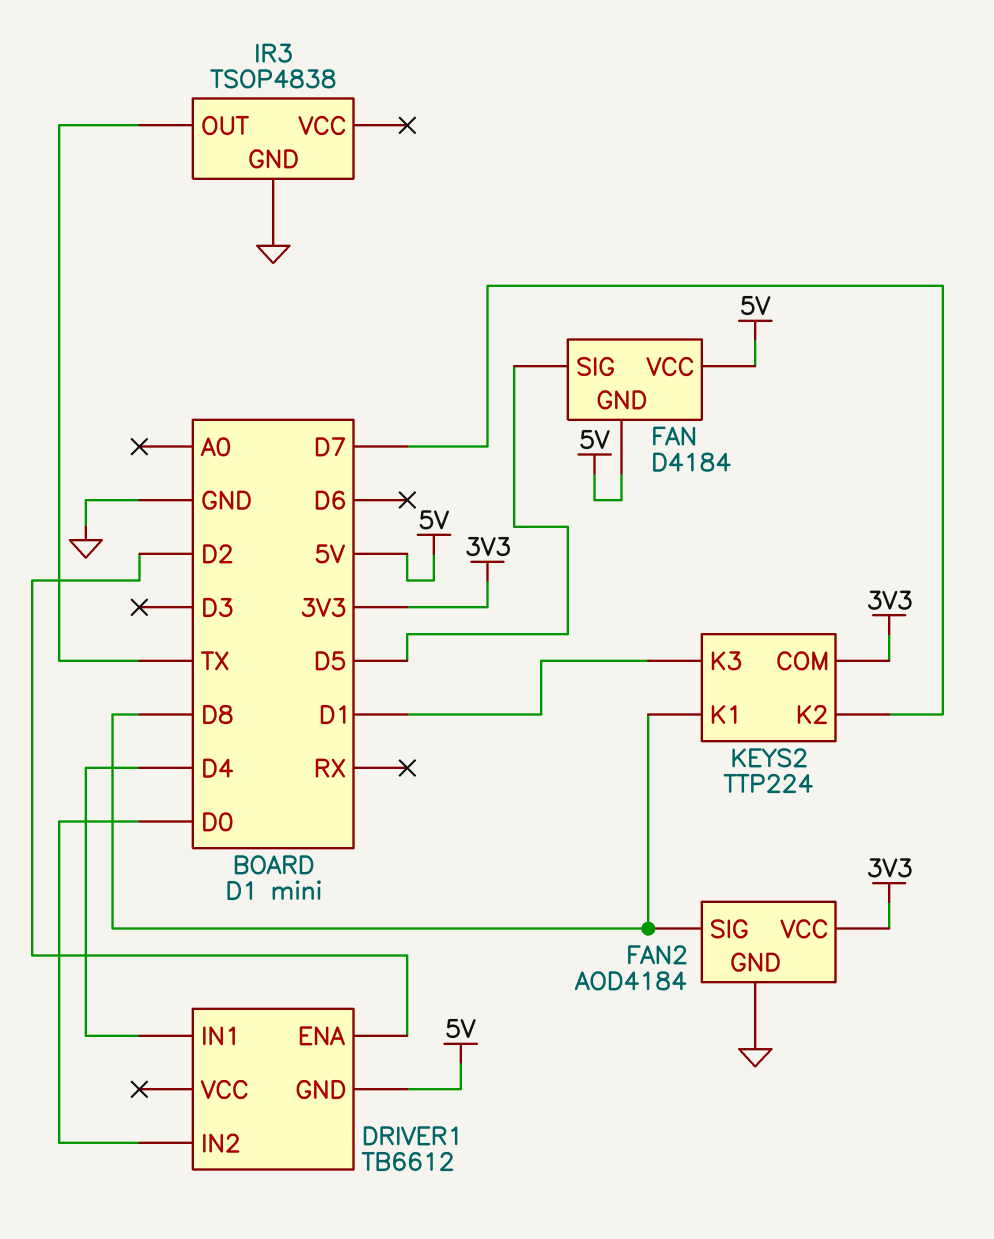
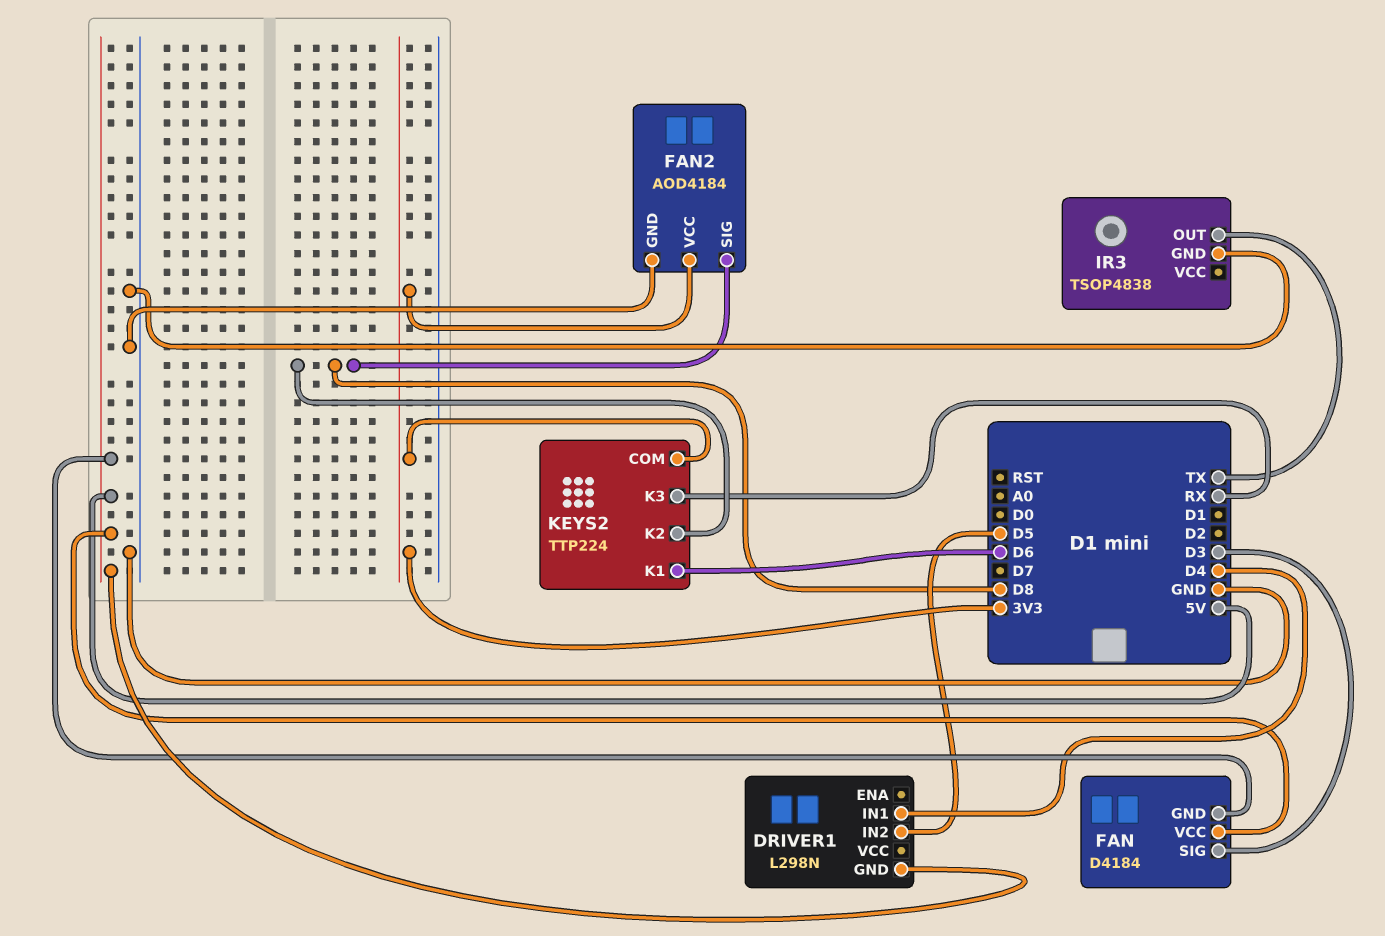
DRIVER1: TB6612 -> L298N
DRIVER1 pin ENA: D2 -> none
DRIVER1 pin IN2: D0 -> D5
FAN pin SIG: D5 -> D3
KEYS2 pin K1: D8 -> D6
KEYS2 pin K2: D7 -> D8
KEYS2 pin K3: D1 -> RX

